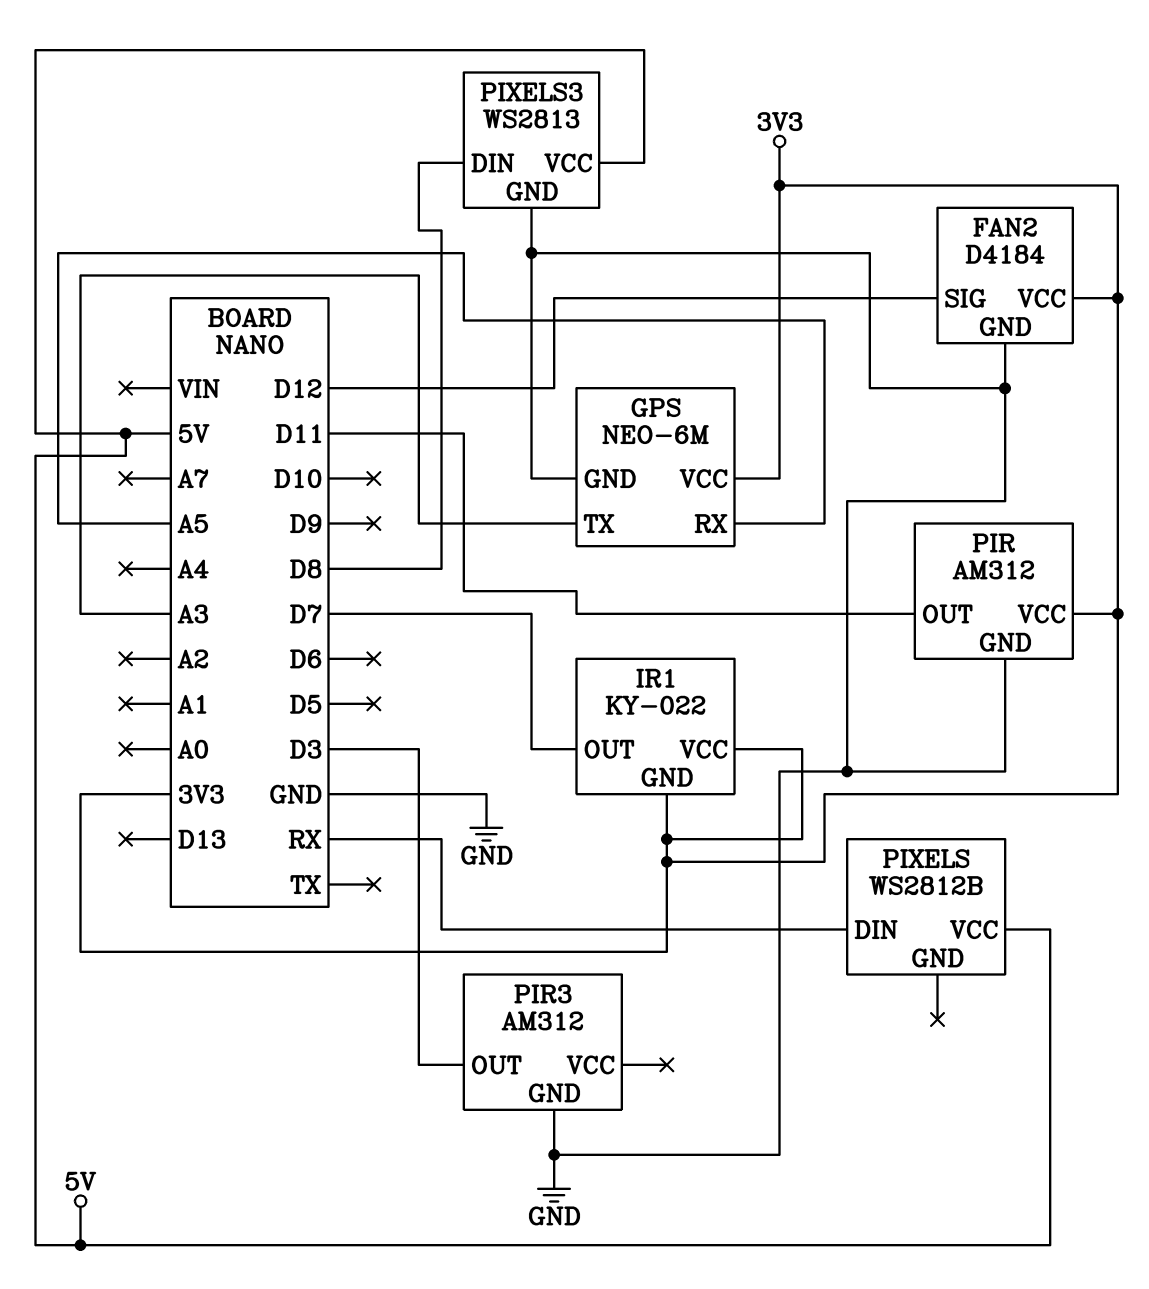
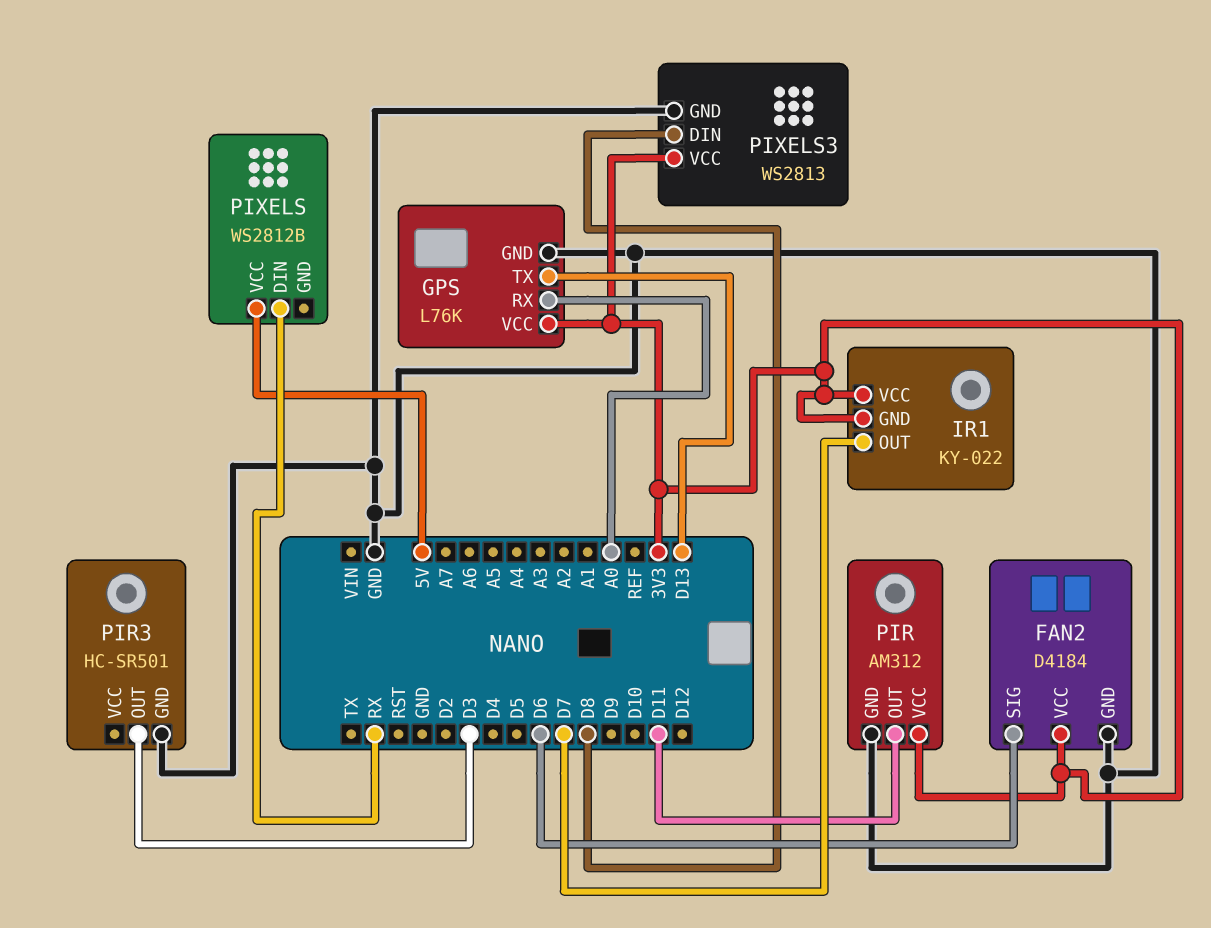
FAN2 pin SIG: D12 -> D6
GPS: NEO-6M -> L76K
GPS pin RX: A5 -> A0
GPS pin TX: A3 -> D13
PIR3: AM312 -> HC-SR501
PIXELS3 pin VCC: 5V -> 3V3

